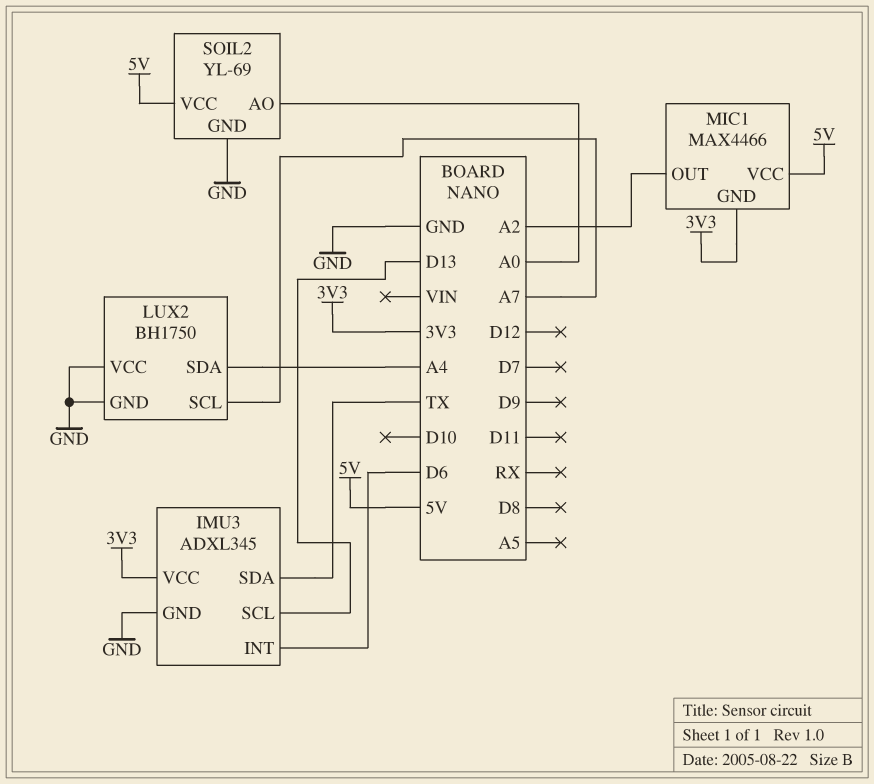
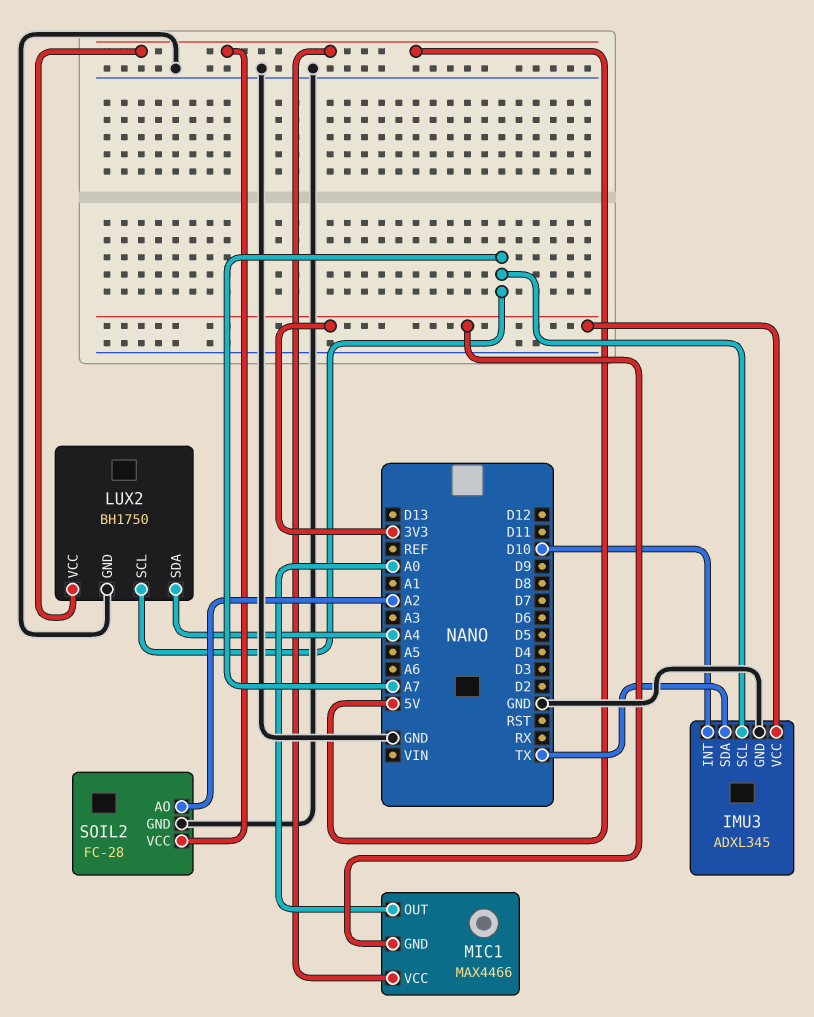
IMU3 pin INT: D6 -> D10
IMU3 pin SCL: D13 -> A7
LUX2 pin VCC: GND -> 5V
MIC1 pin OUT: A2 -> A0
SOIL2: YL-69 -> FC-28
SOIL2 pin AO: A0 -> A2

